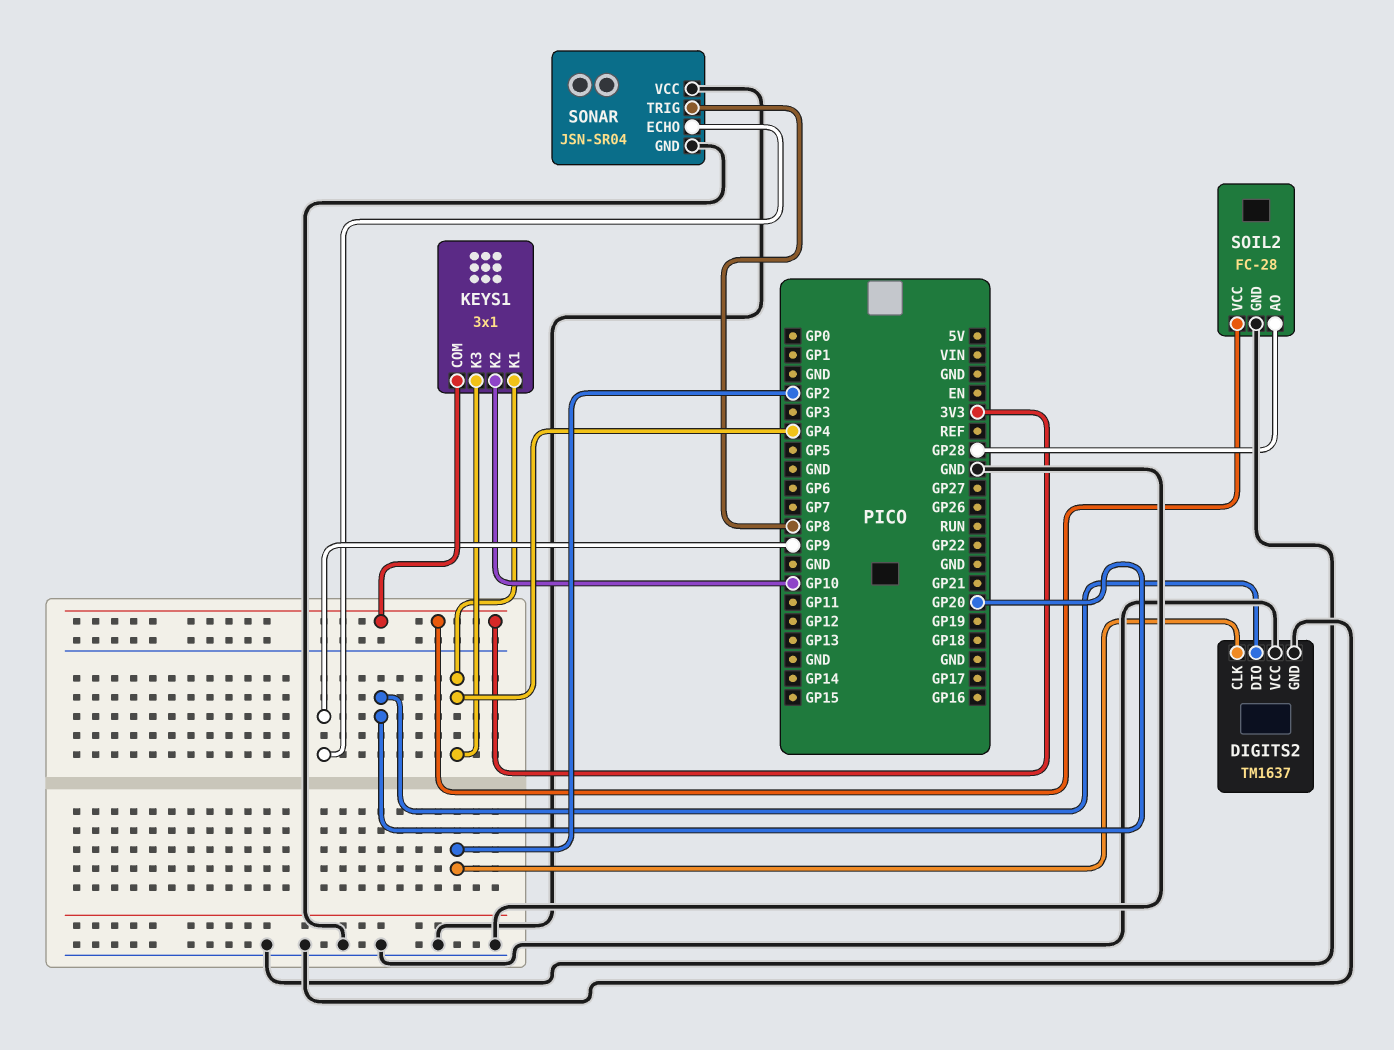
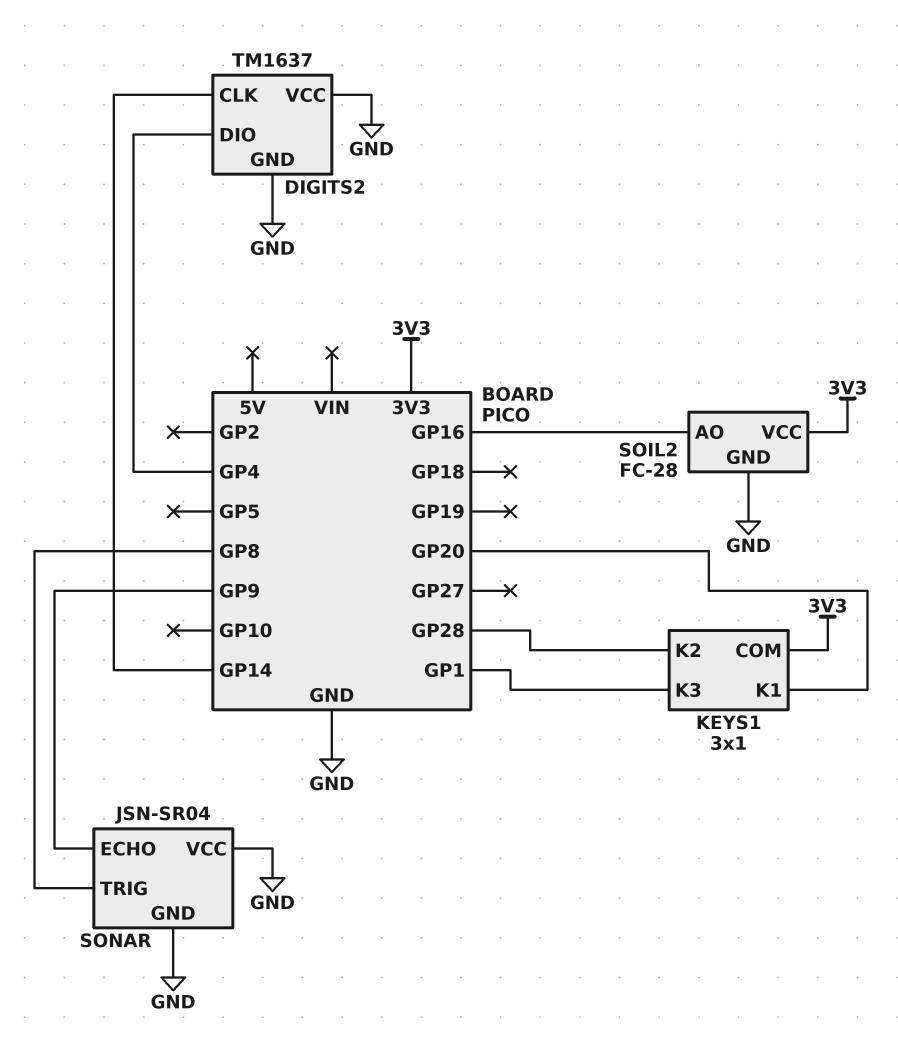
DIGITS2 pin CLK: GP2 -> GP14
DIGITS2 pin DIO: GP20 -> GP4
KEYS1 pin K1: GP4 -> GP20
KEYS1 pin K2: GP10 -> GP28
KEYS1 pin K3: GP4 -> GP1
SOIL2 pin AO: GP28 -> GP16

